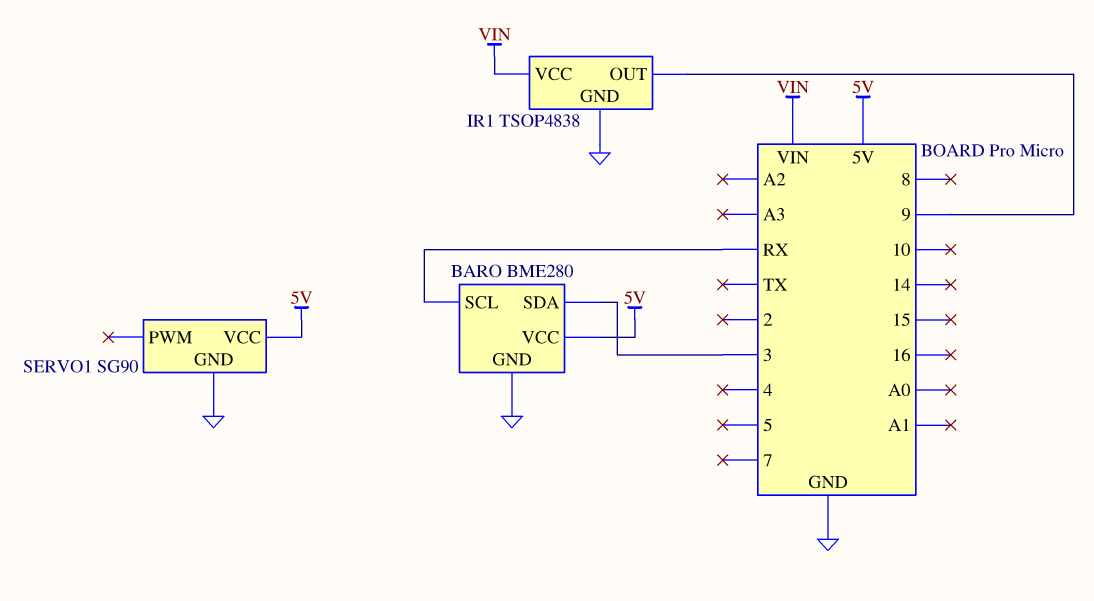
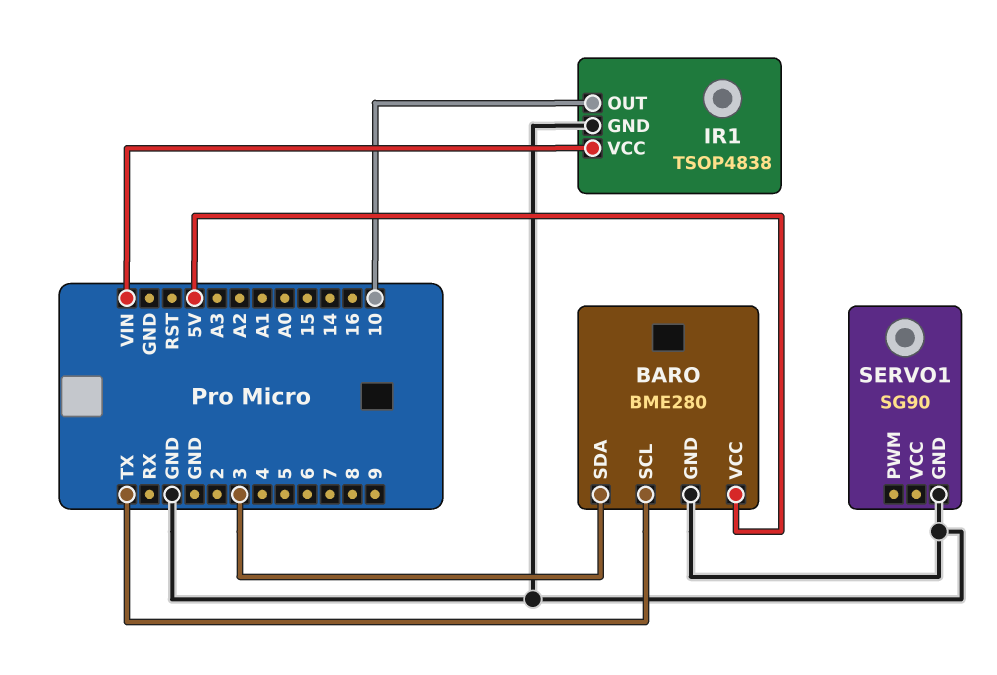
BARO pin SCL: RX -> TX
IR1 pin OUT: 9 -> 10
SERVO1 pin VCC: 5V -> none

